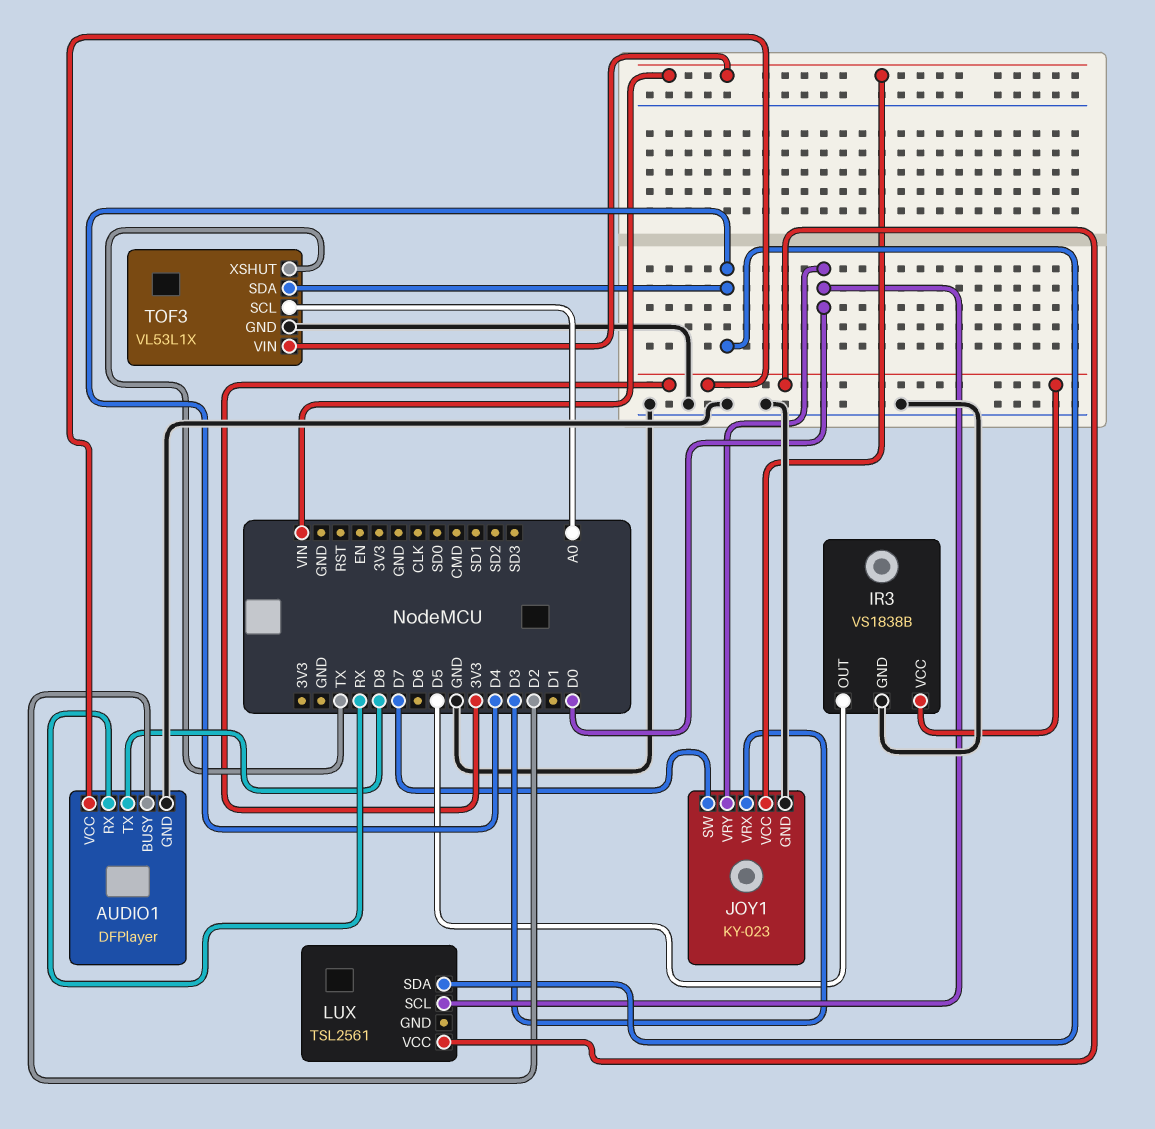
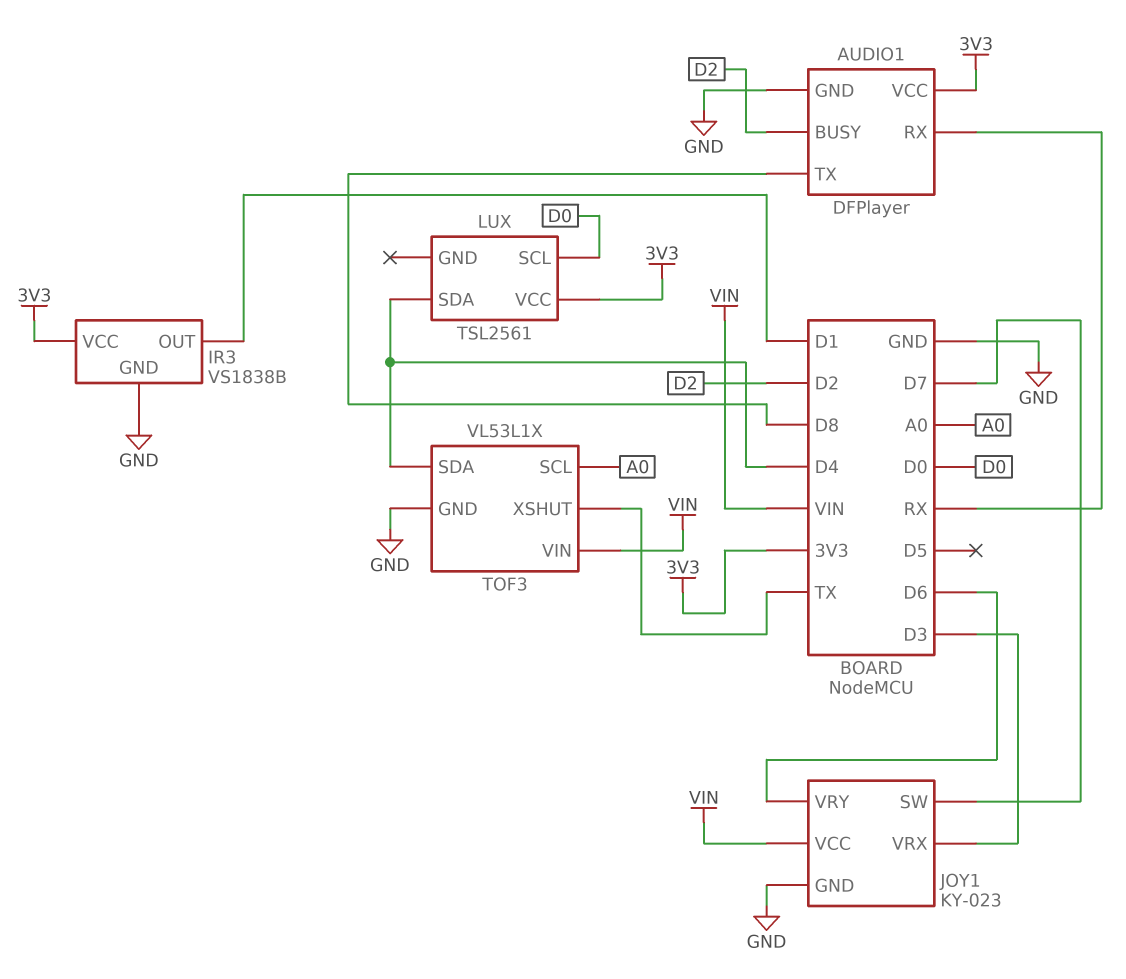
IR3 pin OUT: D5 -> D1
JOY1 pin VRY: D0 -> D6

